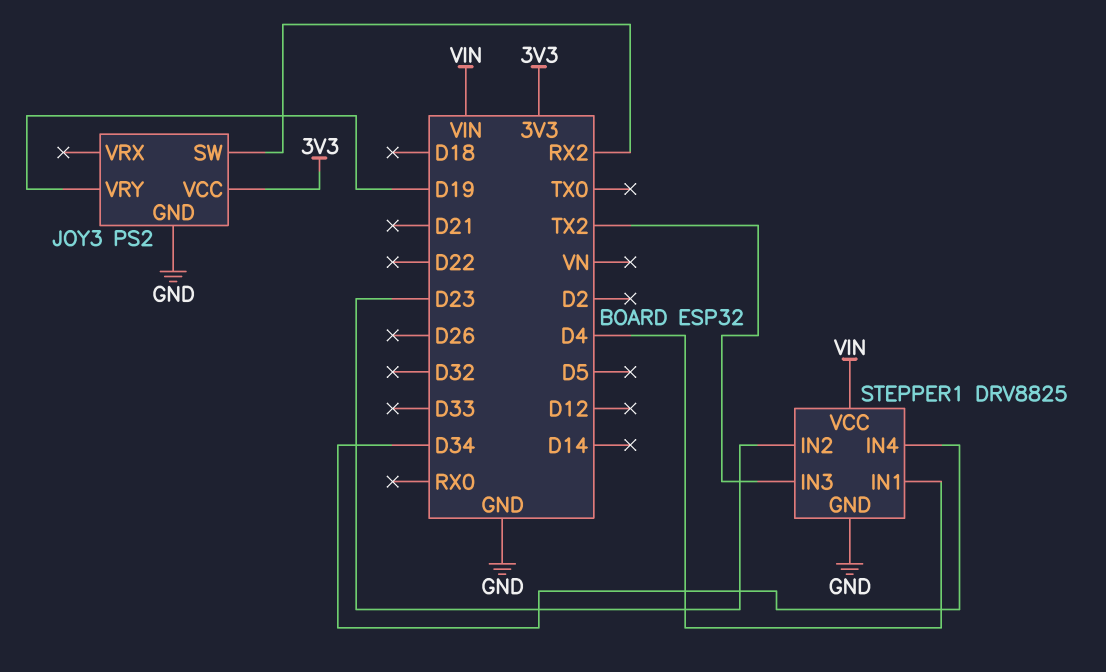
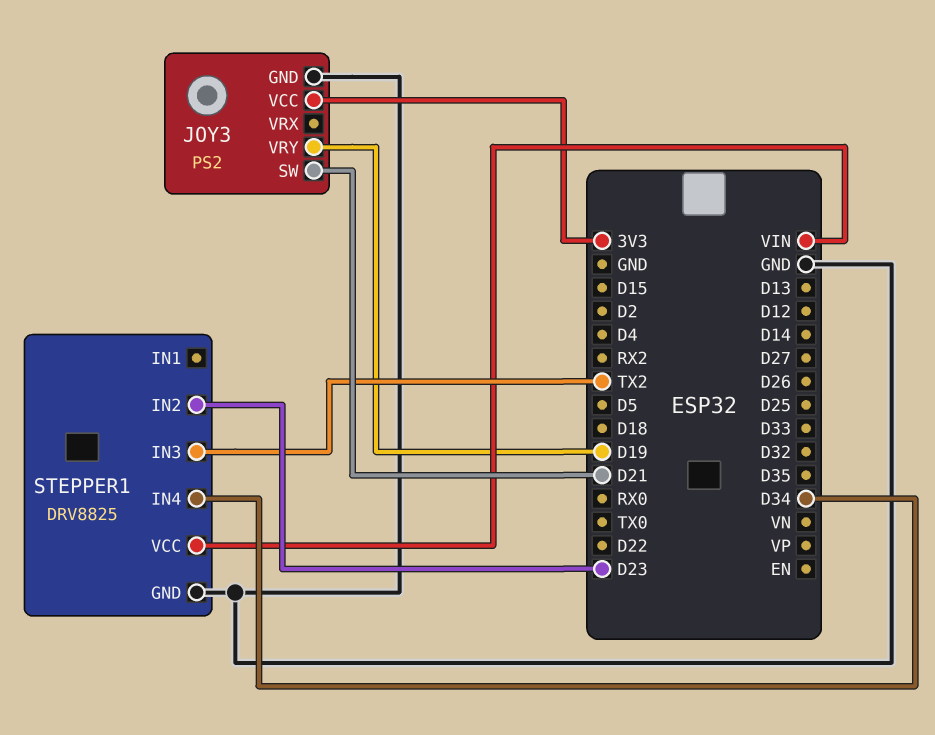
JOY3 pin SW: RX2 -> D21
STEPPER1 pin IN1: D4 -> none

